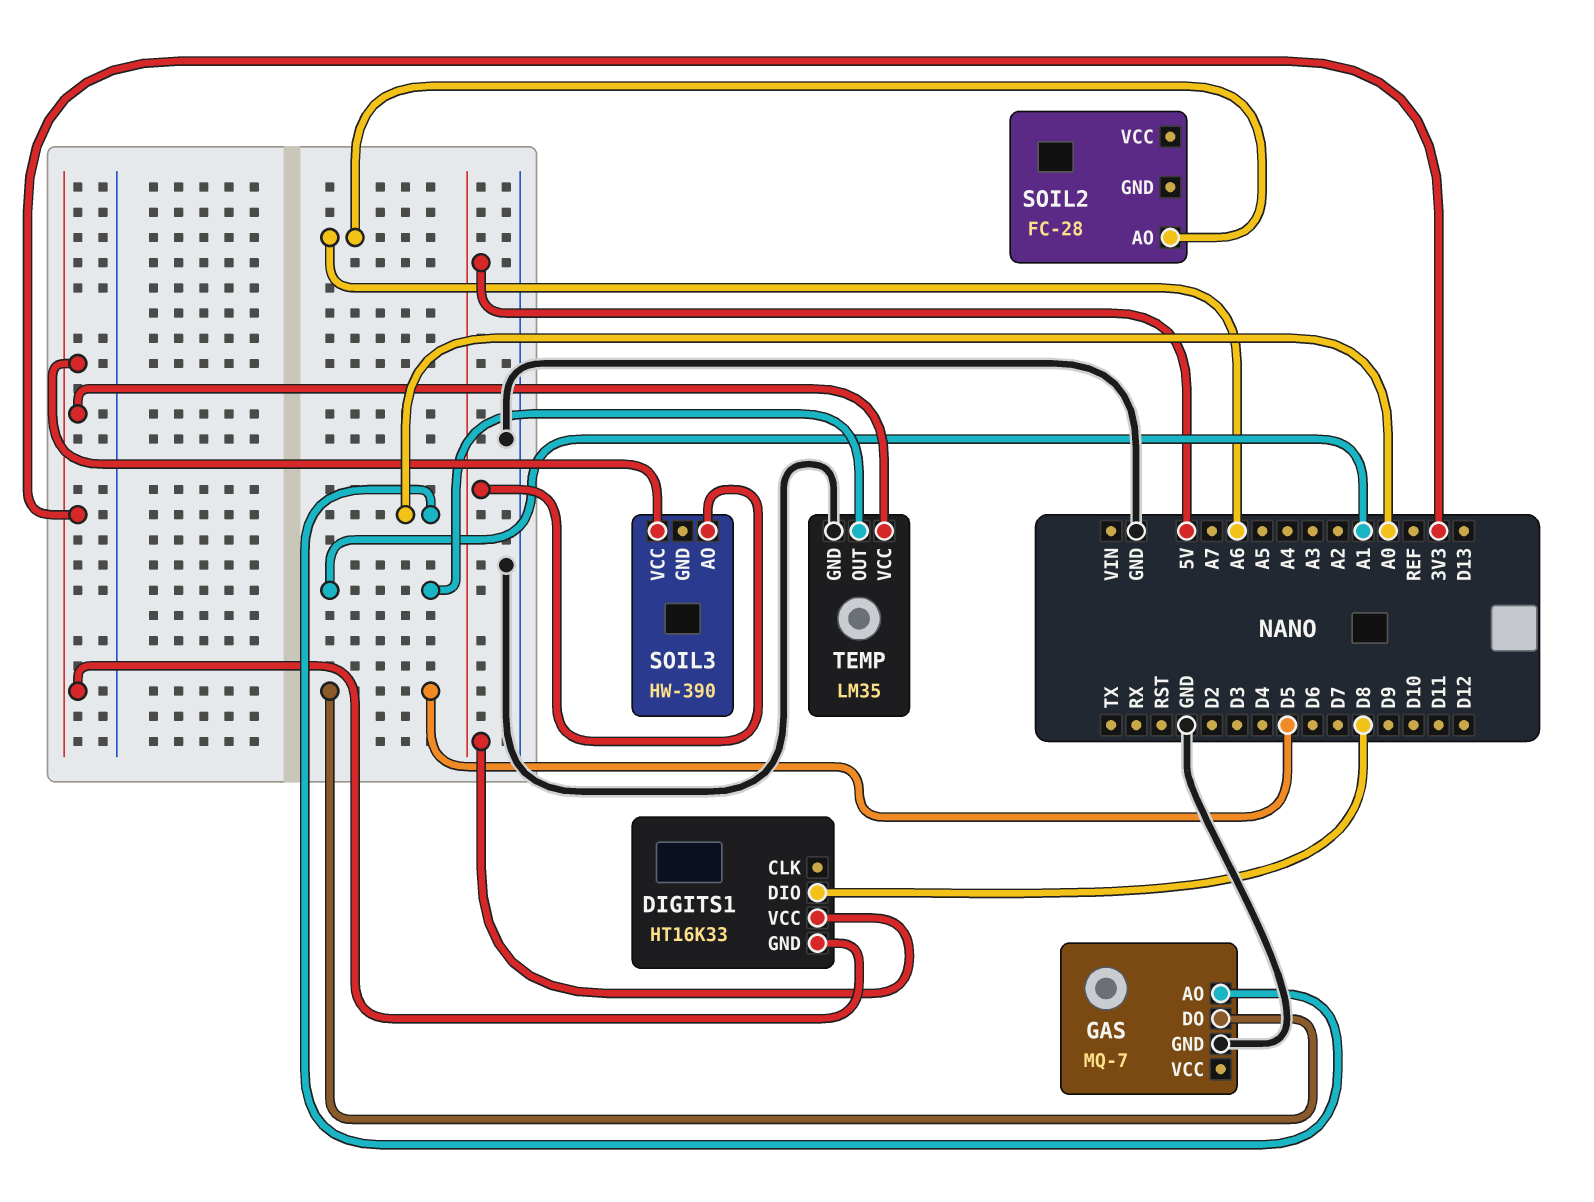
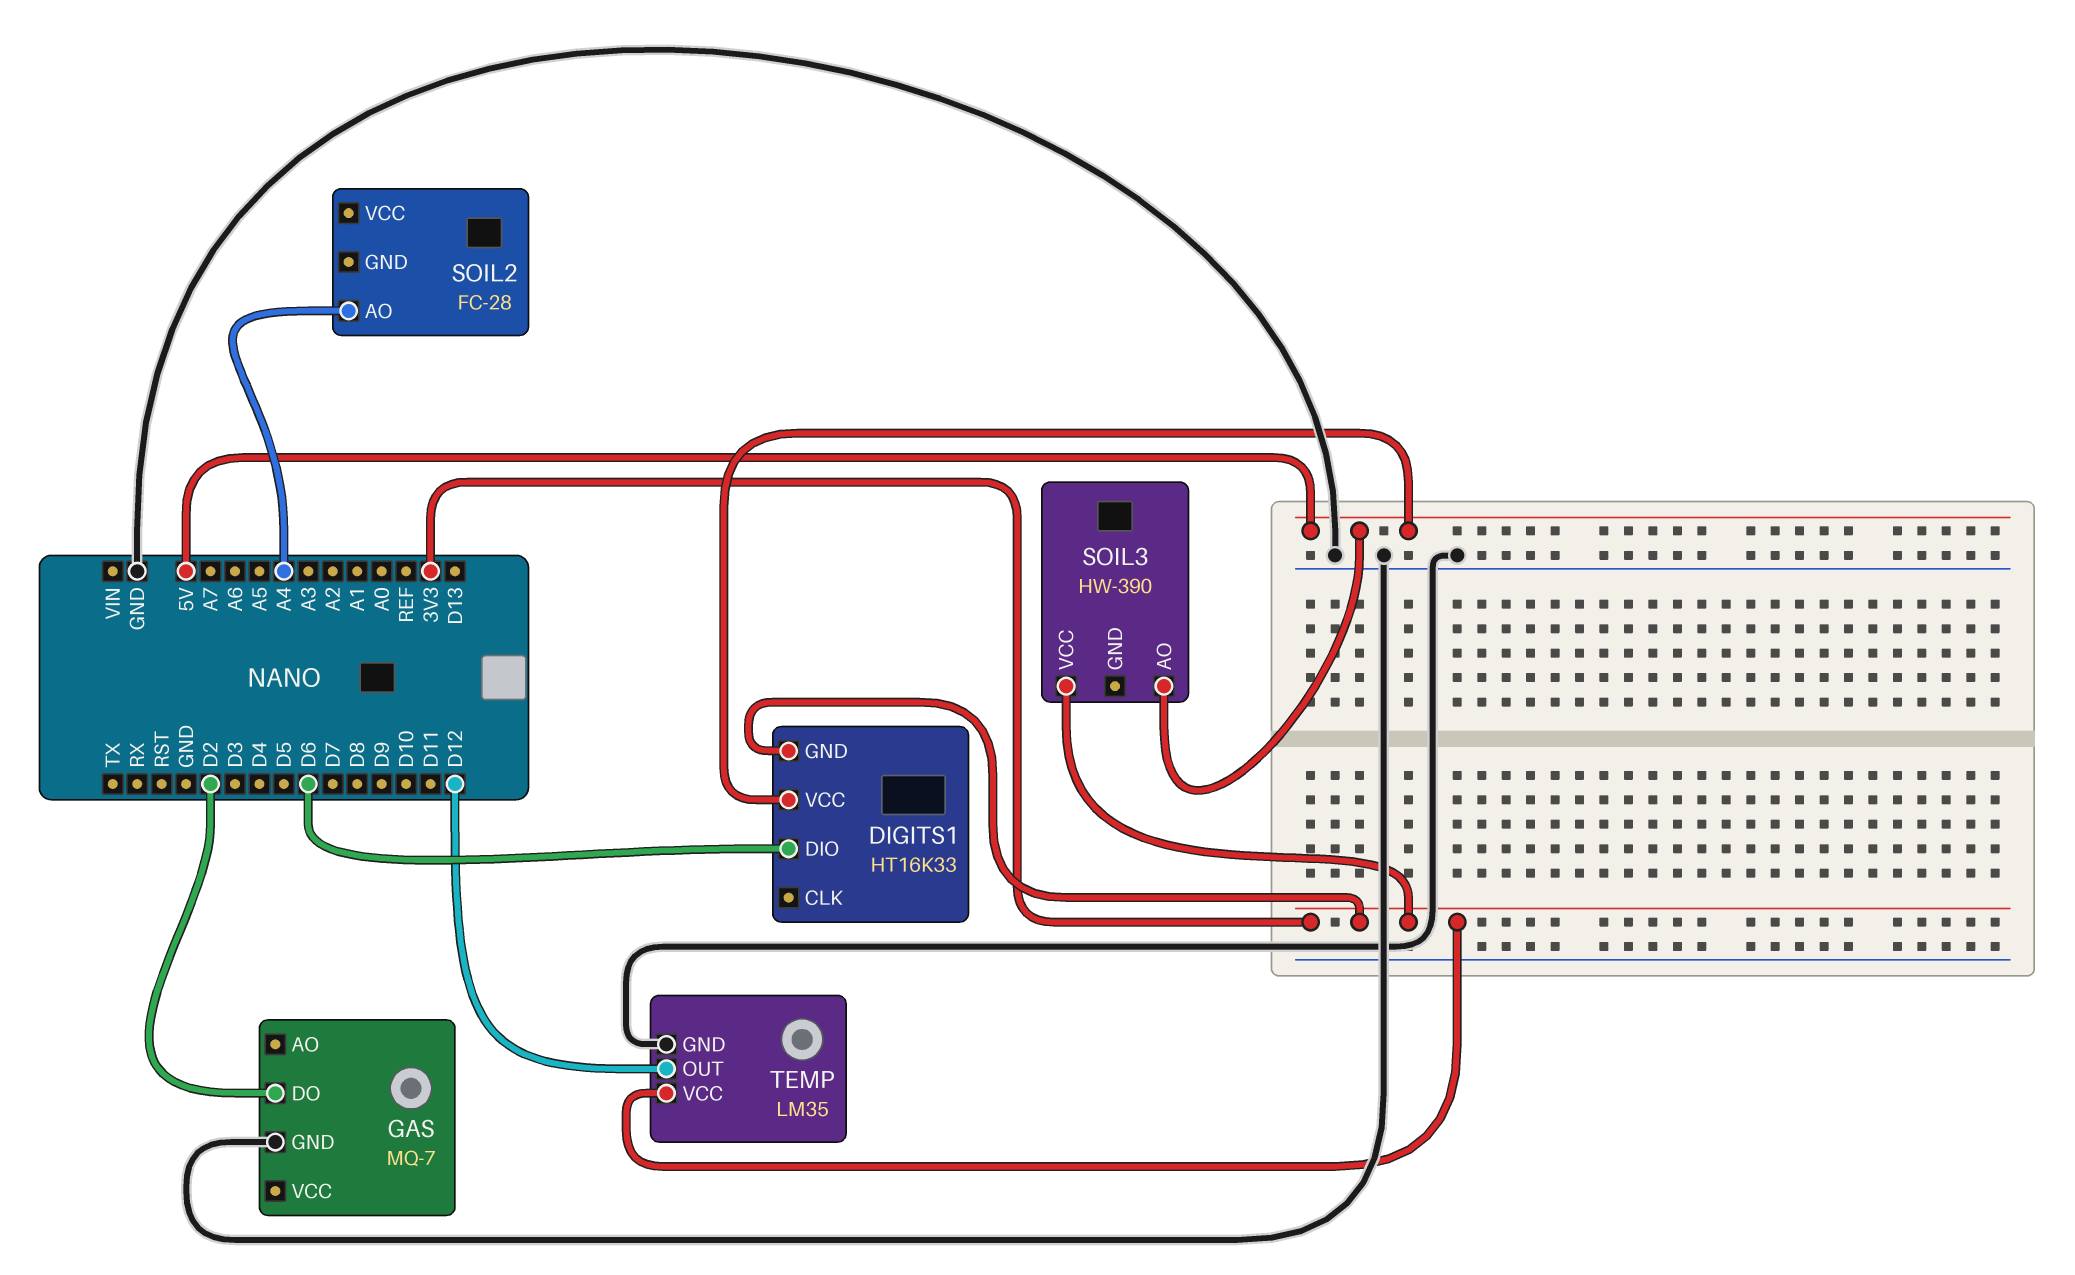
DIGITS1 pin DIO: D8 -> D6
GAS pin AO: A0 -> none
GAS pin DO: D5 -> D2
SOIL2 pin AO: A6 -> A4
TEMP pin OUT: A1 -> D12

